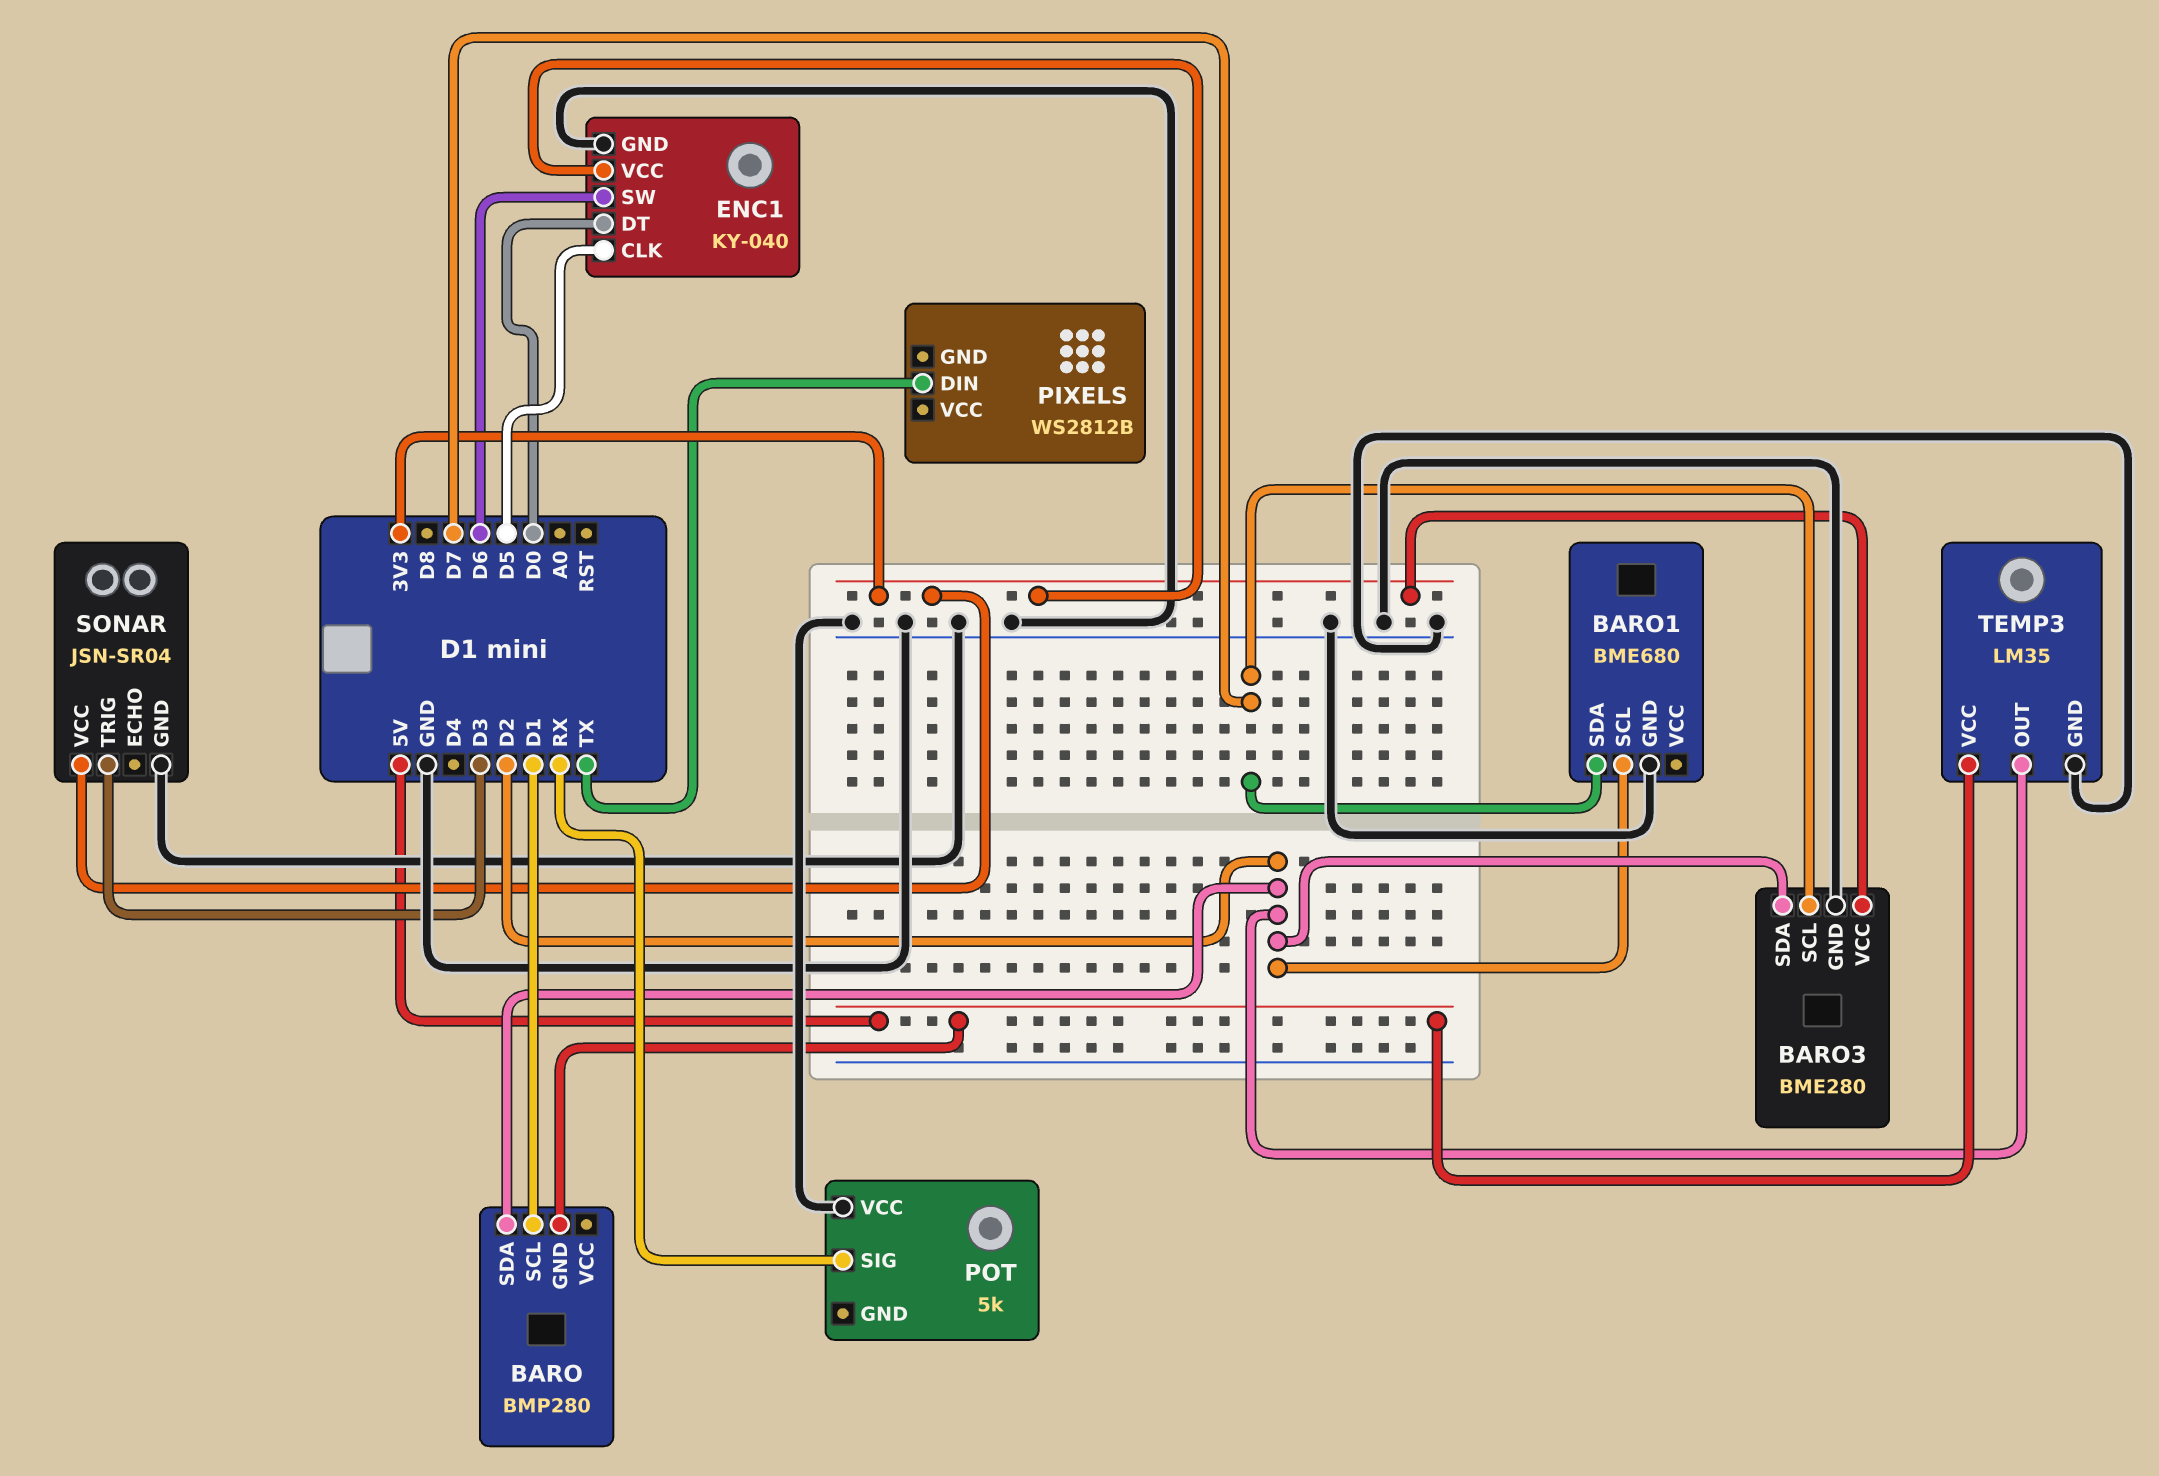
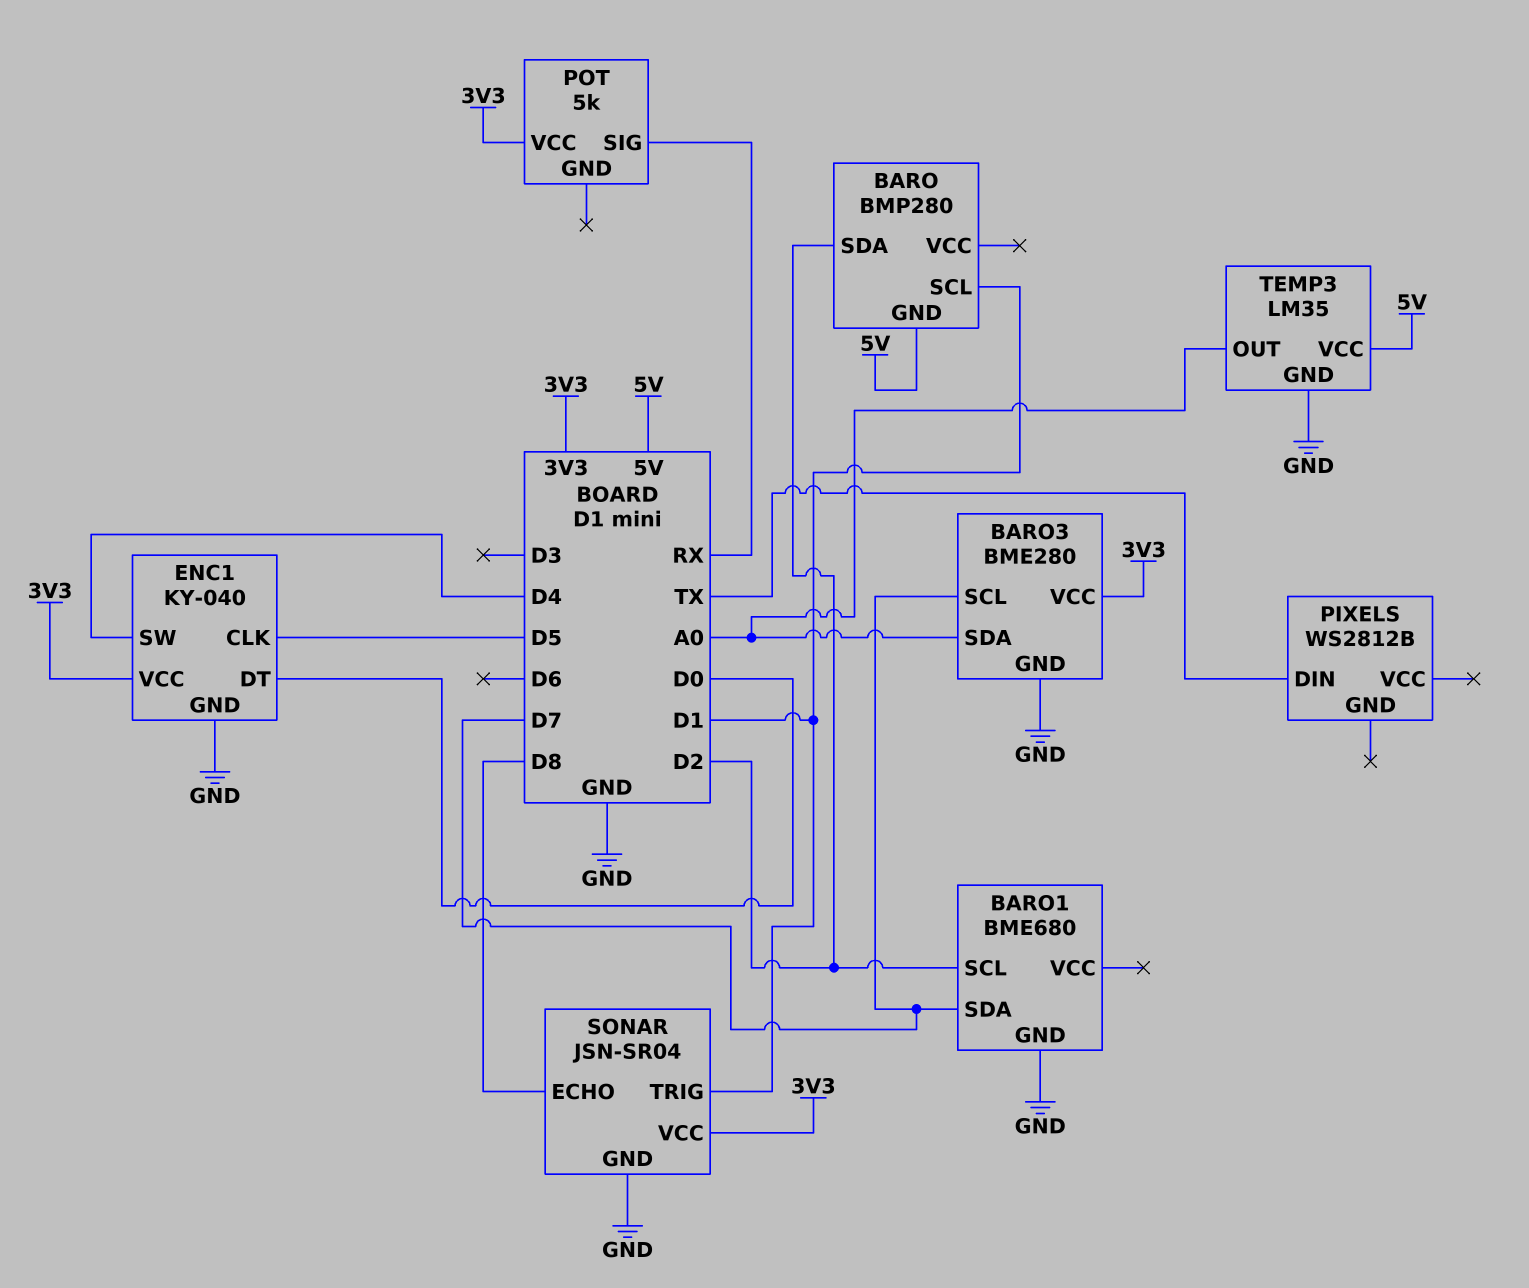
BARO3 pin SDA: D2 -> A0
ENC1 pin SW: D6 -> D4
POT pin VCC: GND -> 3V3
SONAR pin ECHO: none -> D8
SONAR pin TRIG: D3 -> D1
TEMP3 pin OUT: D2 -> A0

